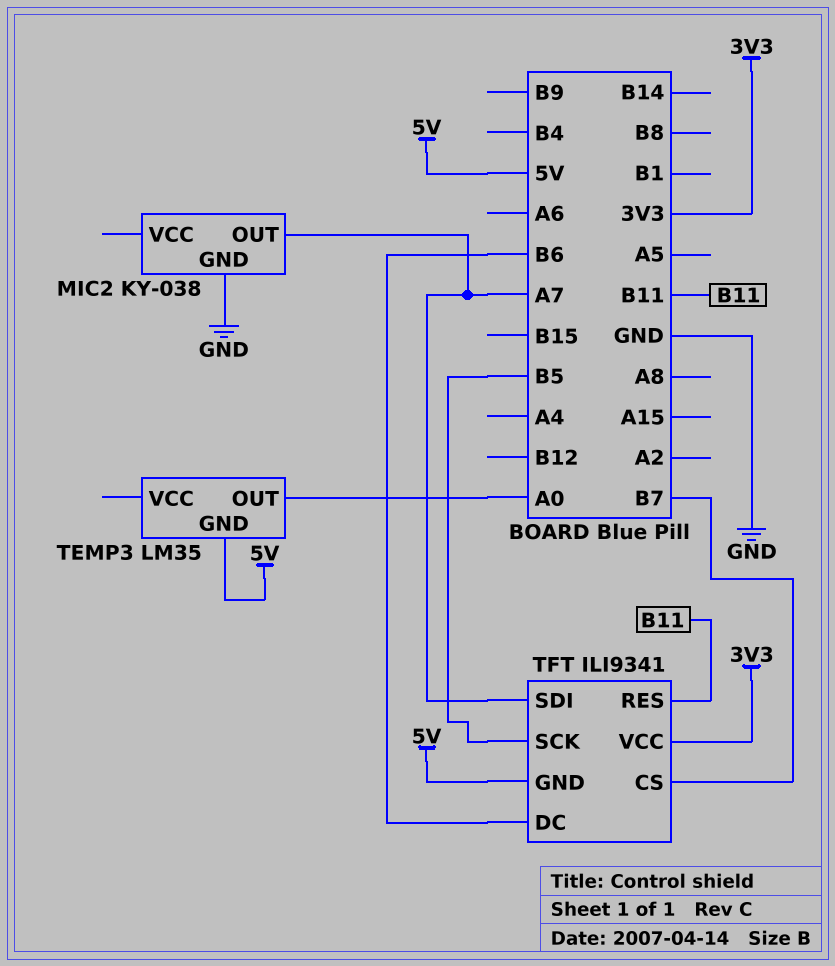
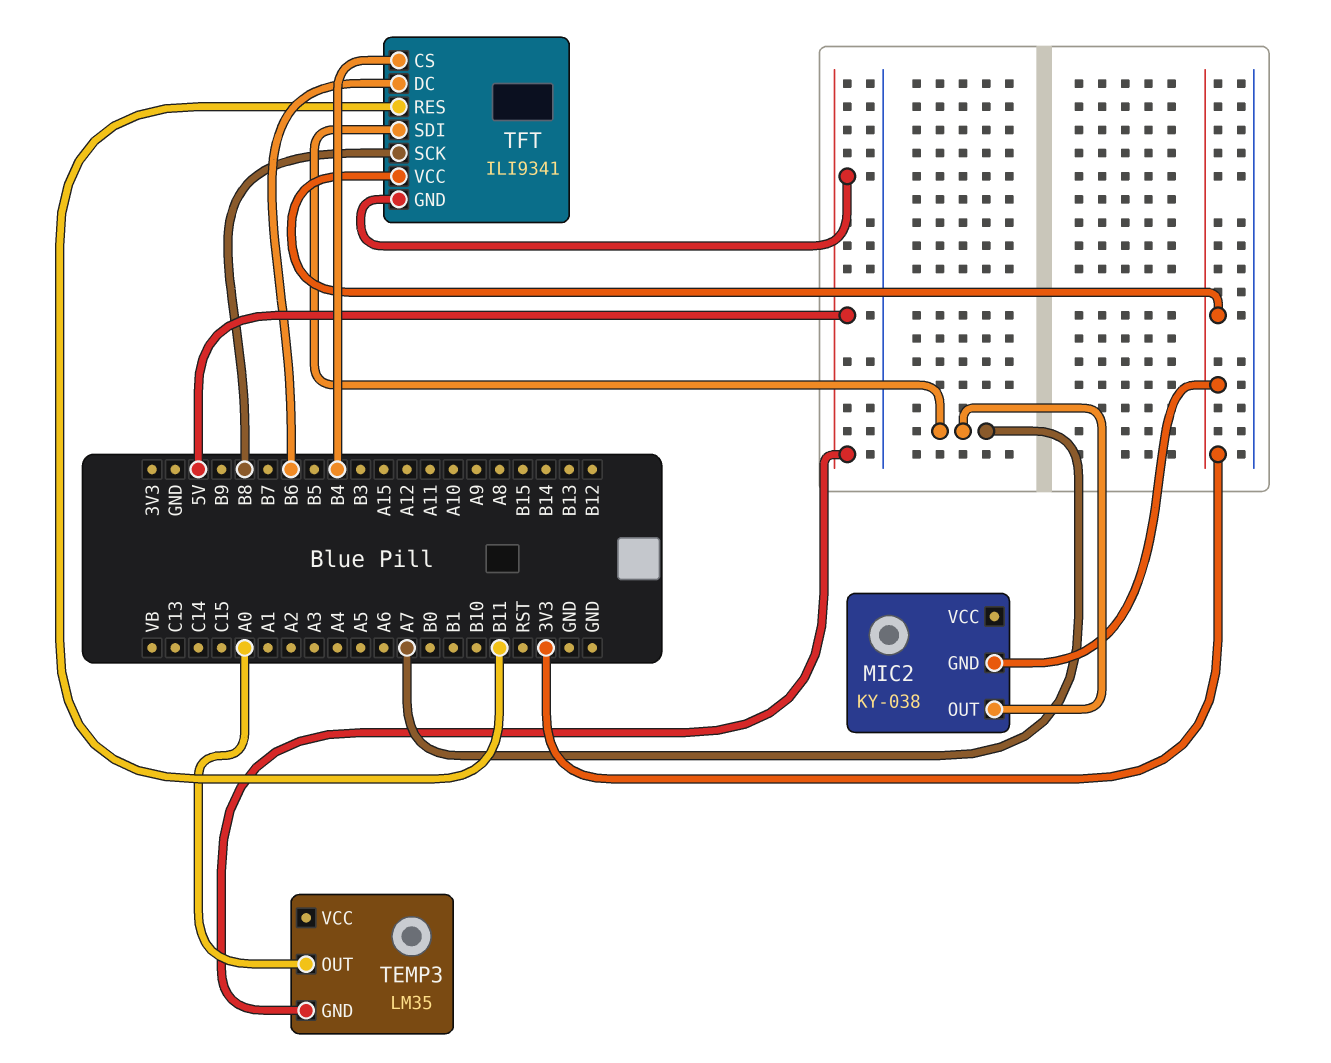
MIC2 pin GND: GND -> 3V3
TFT pin CS: B7 -> B4
TFT pin SCK: B5 -> B8

